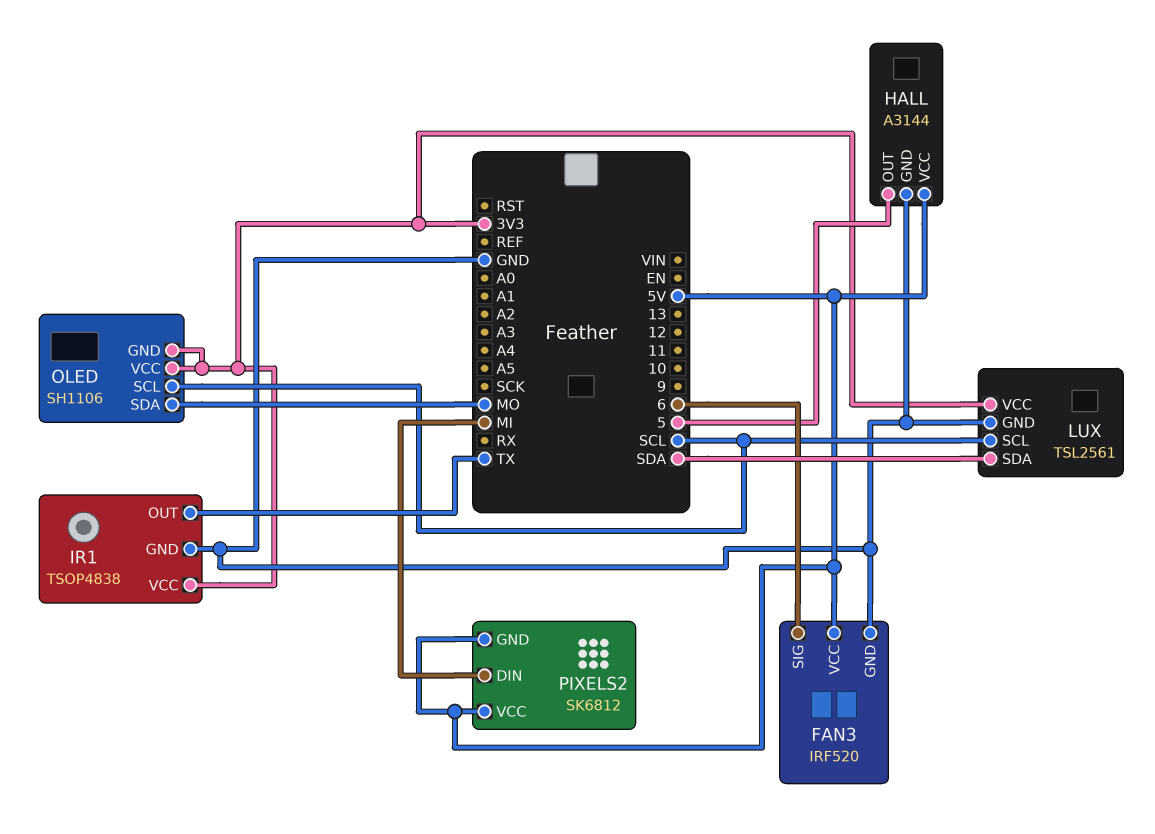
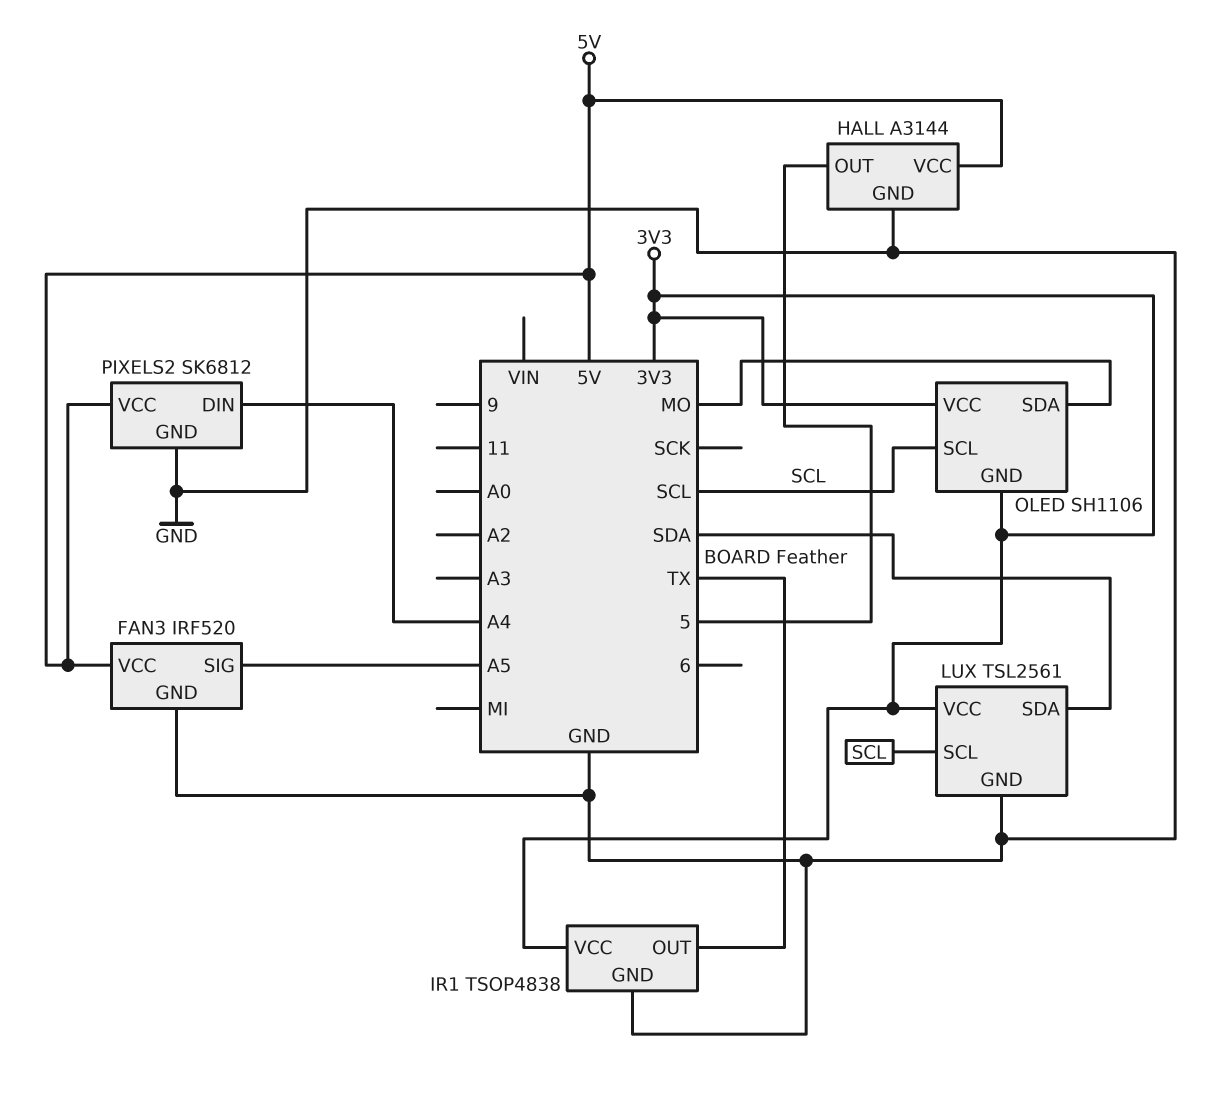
FAN3 pin SIG: 6 -> A5
PIXELS2 pin DIN: MI -> A4
PIXELS2 pin GND: 5V -> GND

